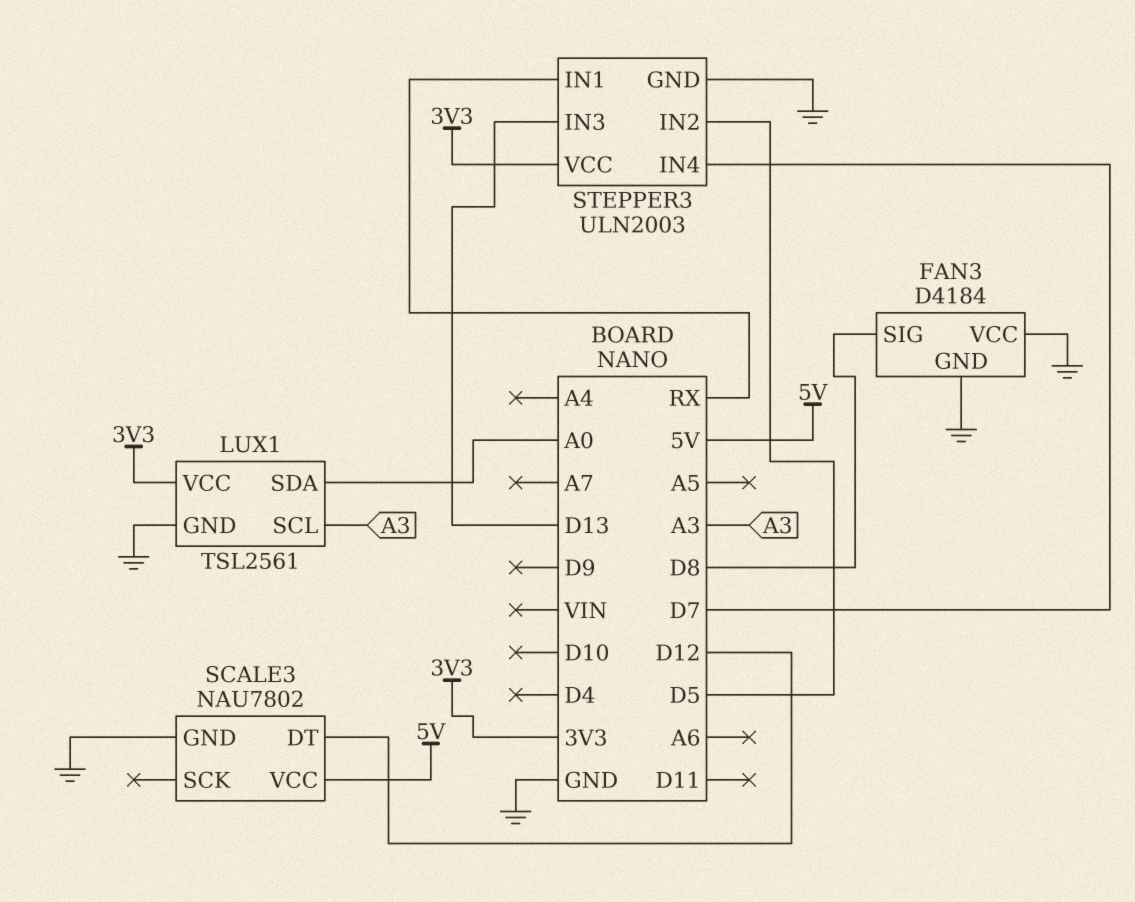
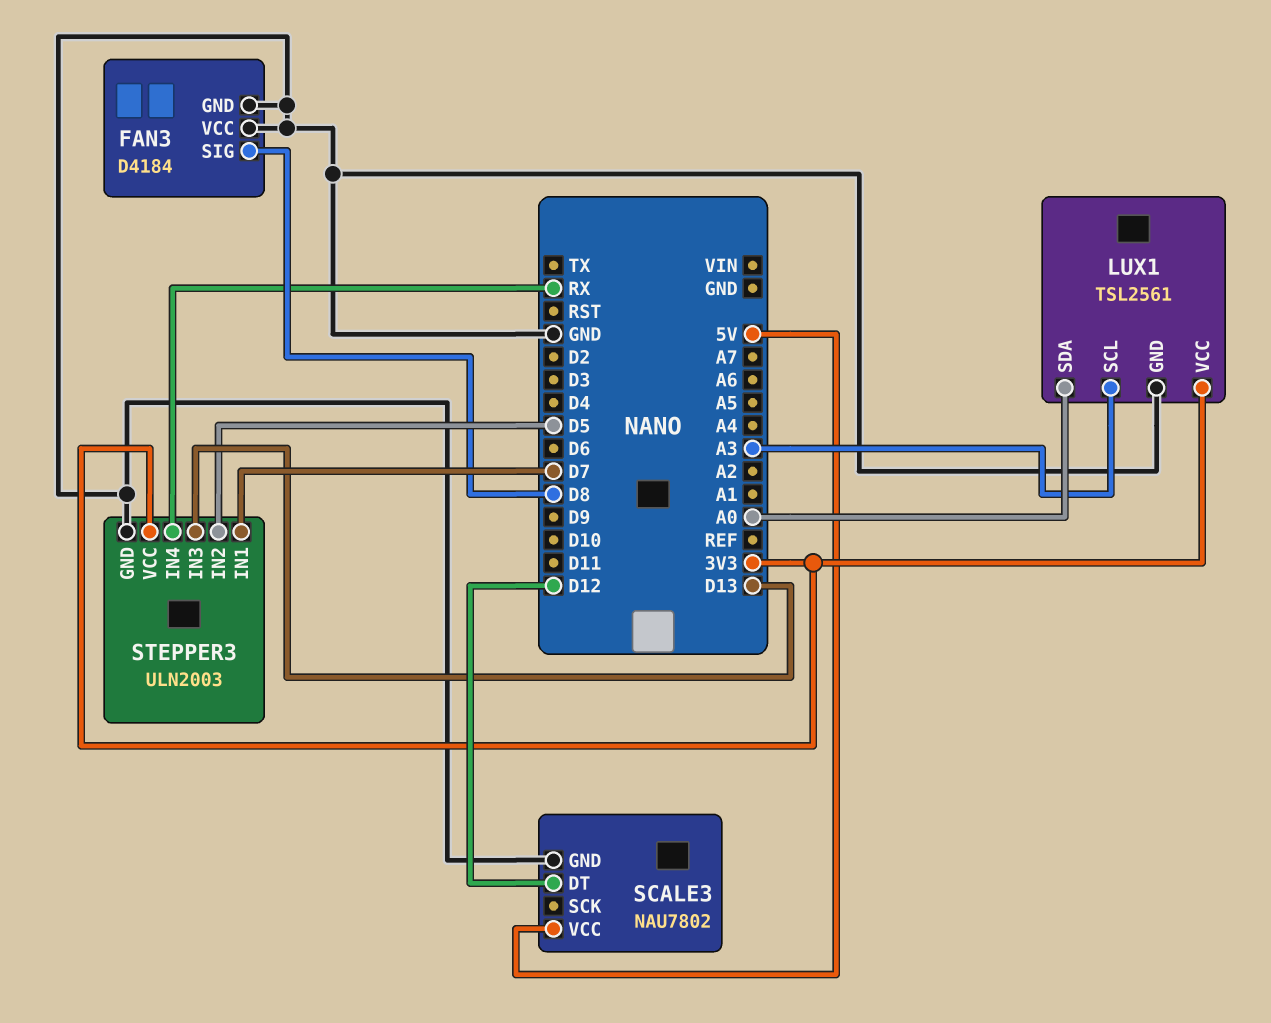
STEPPER3 pin IN1: RX -> D7
STEPPER3 pin IN4: D7 -> RX

